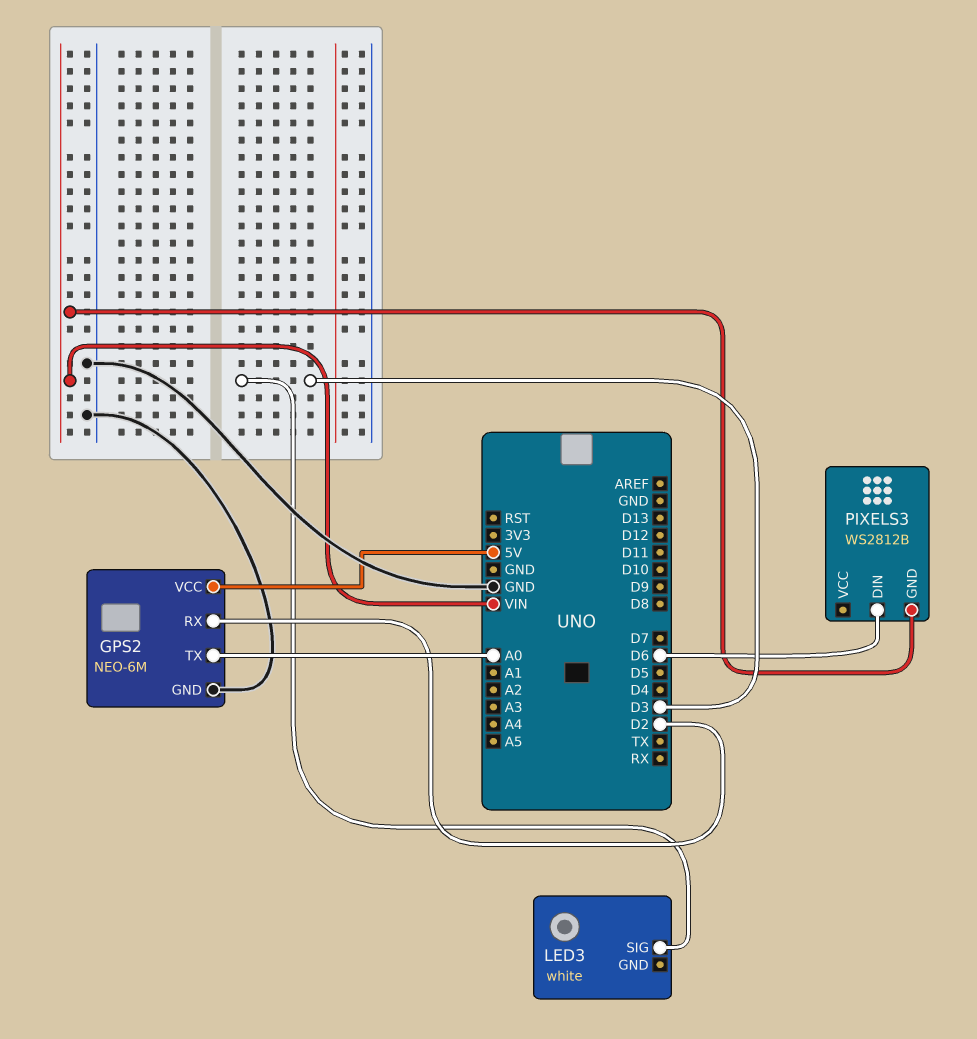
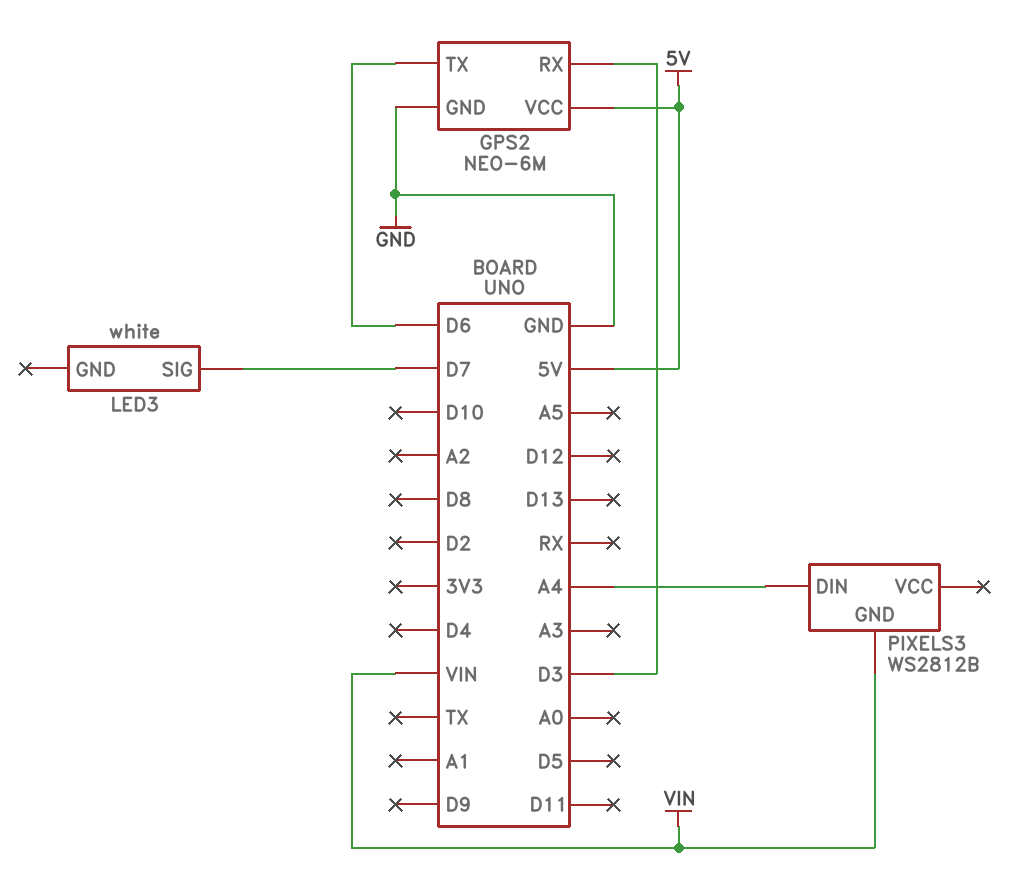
GPS2 pin RX: D2 -> D3
GPS2 pin TX: A0 -> D6
LED3 pin SIG: D3 -> D7
PIXELS3 pin DIN: D6 -> A4

